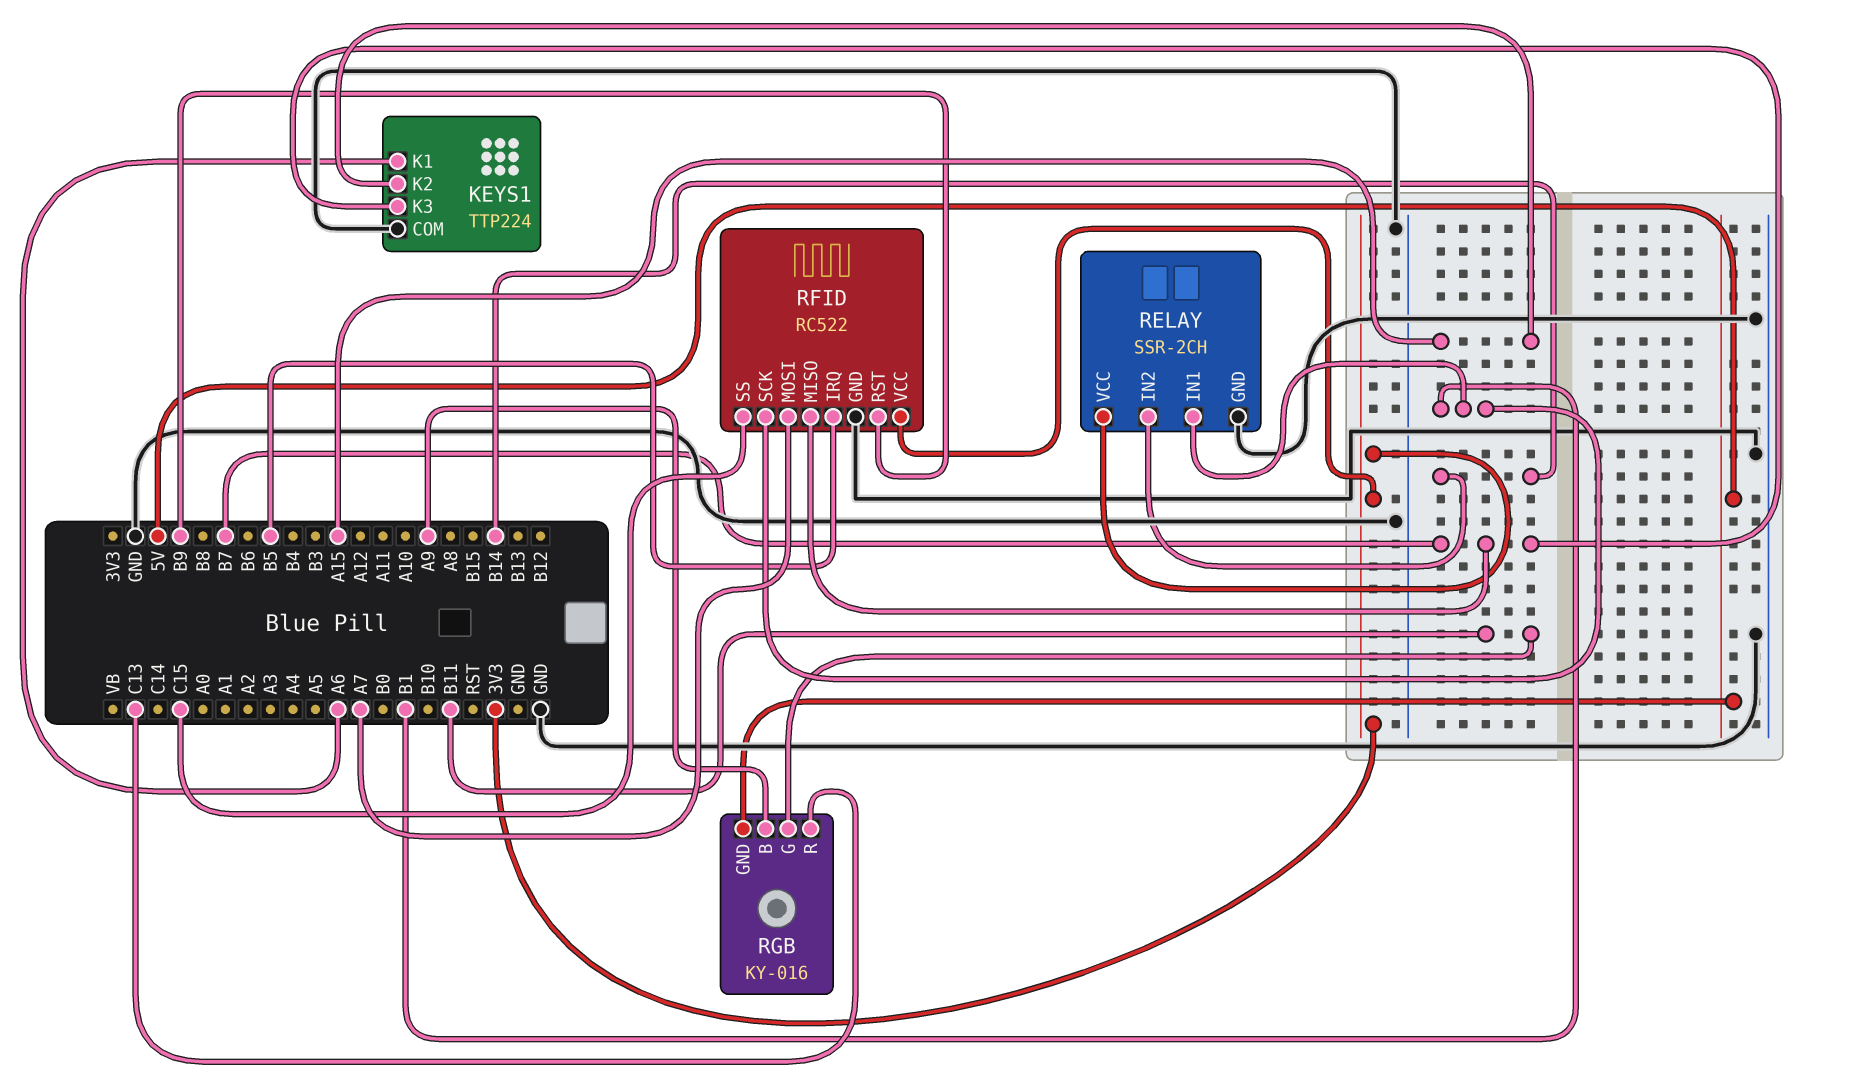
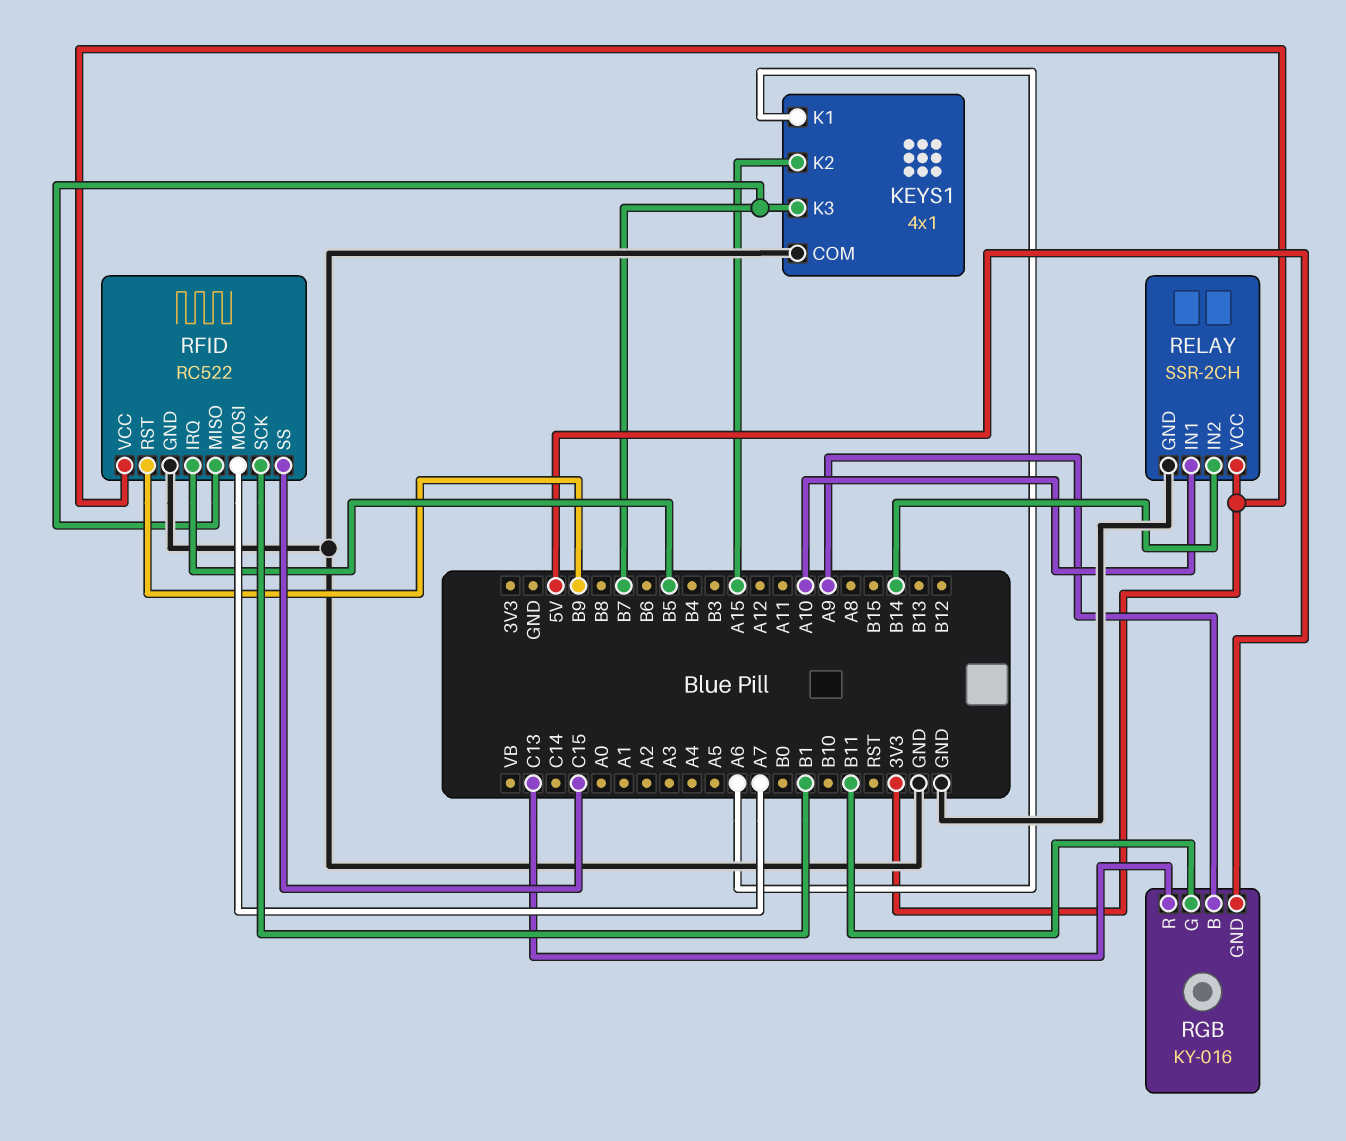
KEYS1: TTP224 -> 4x1
RELAY pin IN1: B1 -> A10

